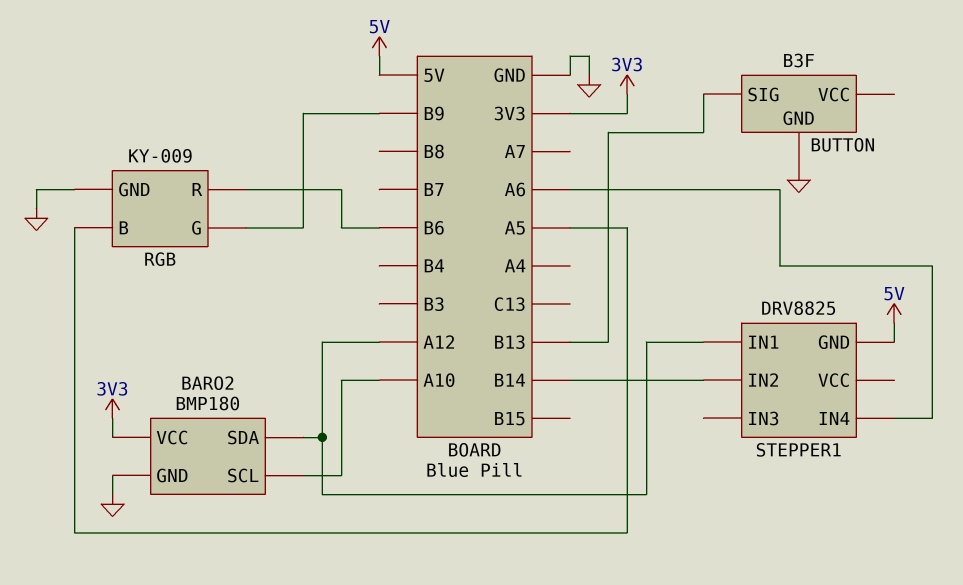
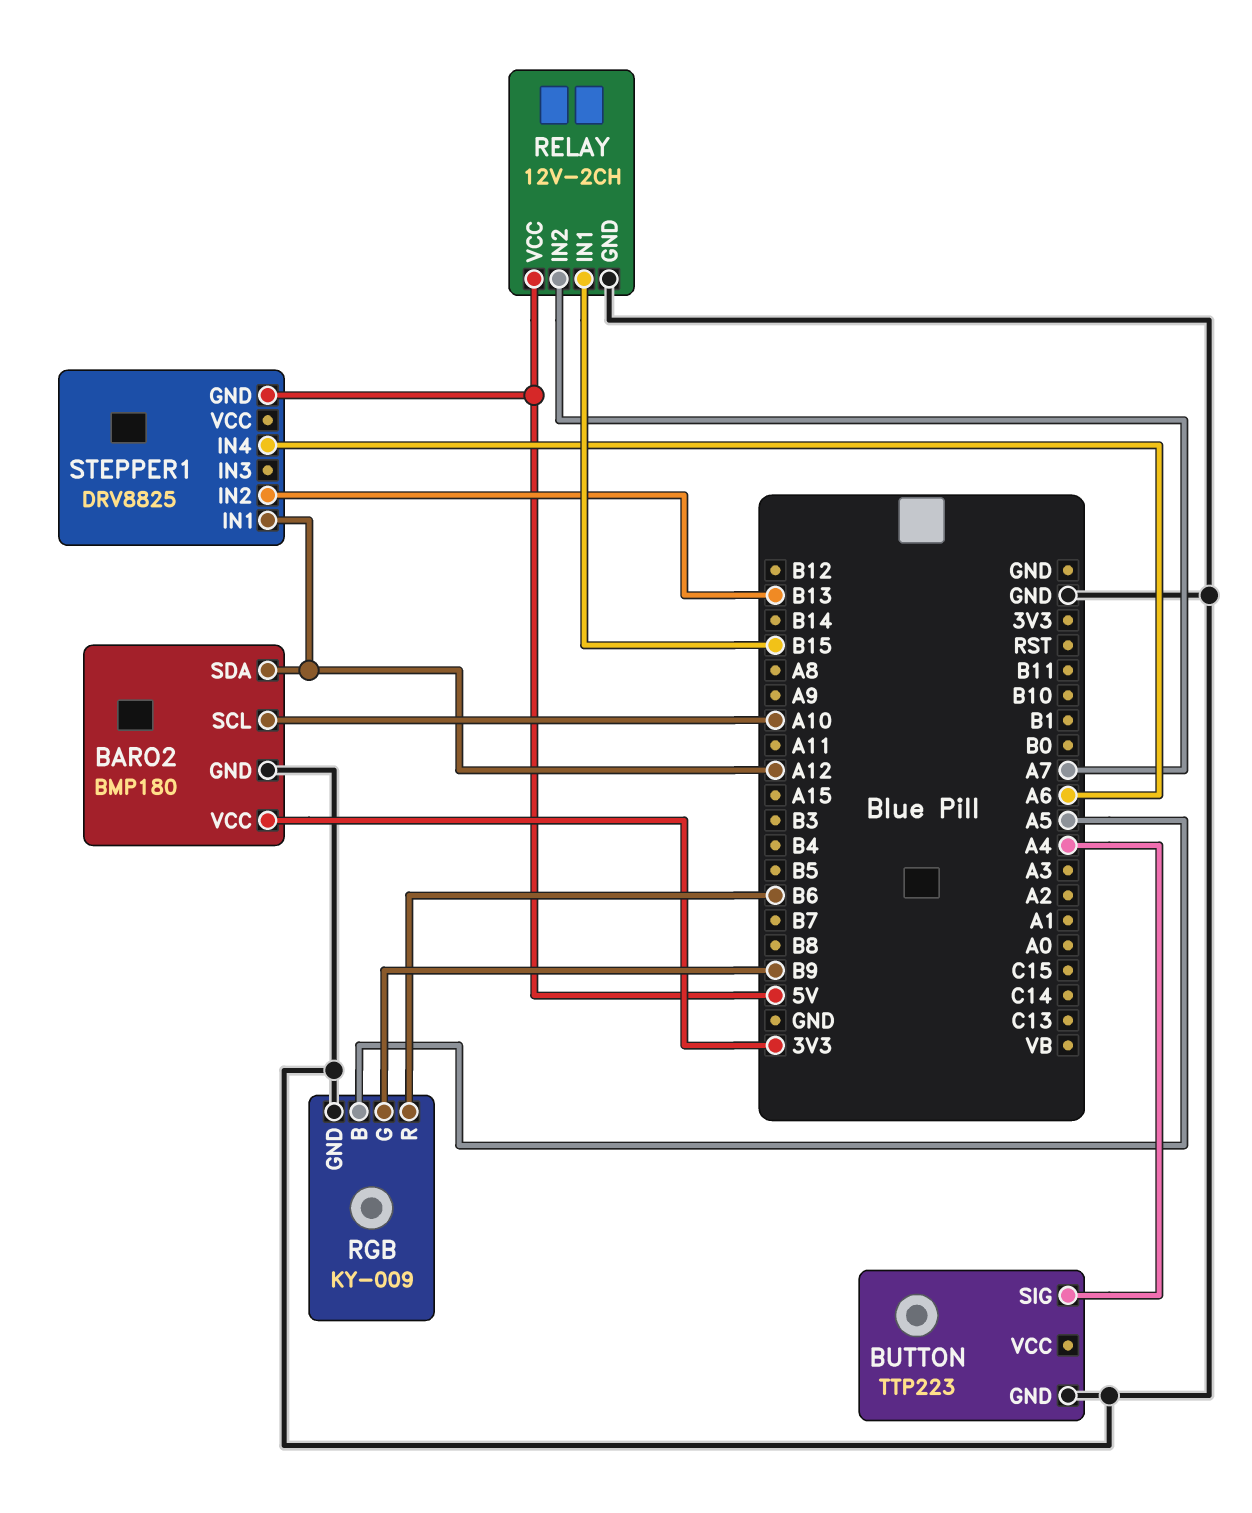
BUTTON: B3F -> TTP223
BUTTON pin SIG: B13 -> A4
RELAY: none -> 12V-2CH
RELAY pin GND: none -> GND
RELAY pin IN1: none -> B15
RELAY pin IN2: none -> A7
RELAY pin VCC: none -> 5V
STEPPER1 pin IN2: B14 -> B13

